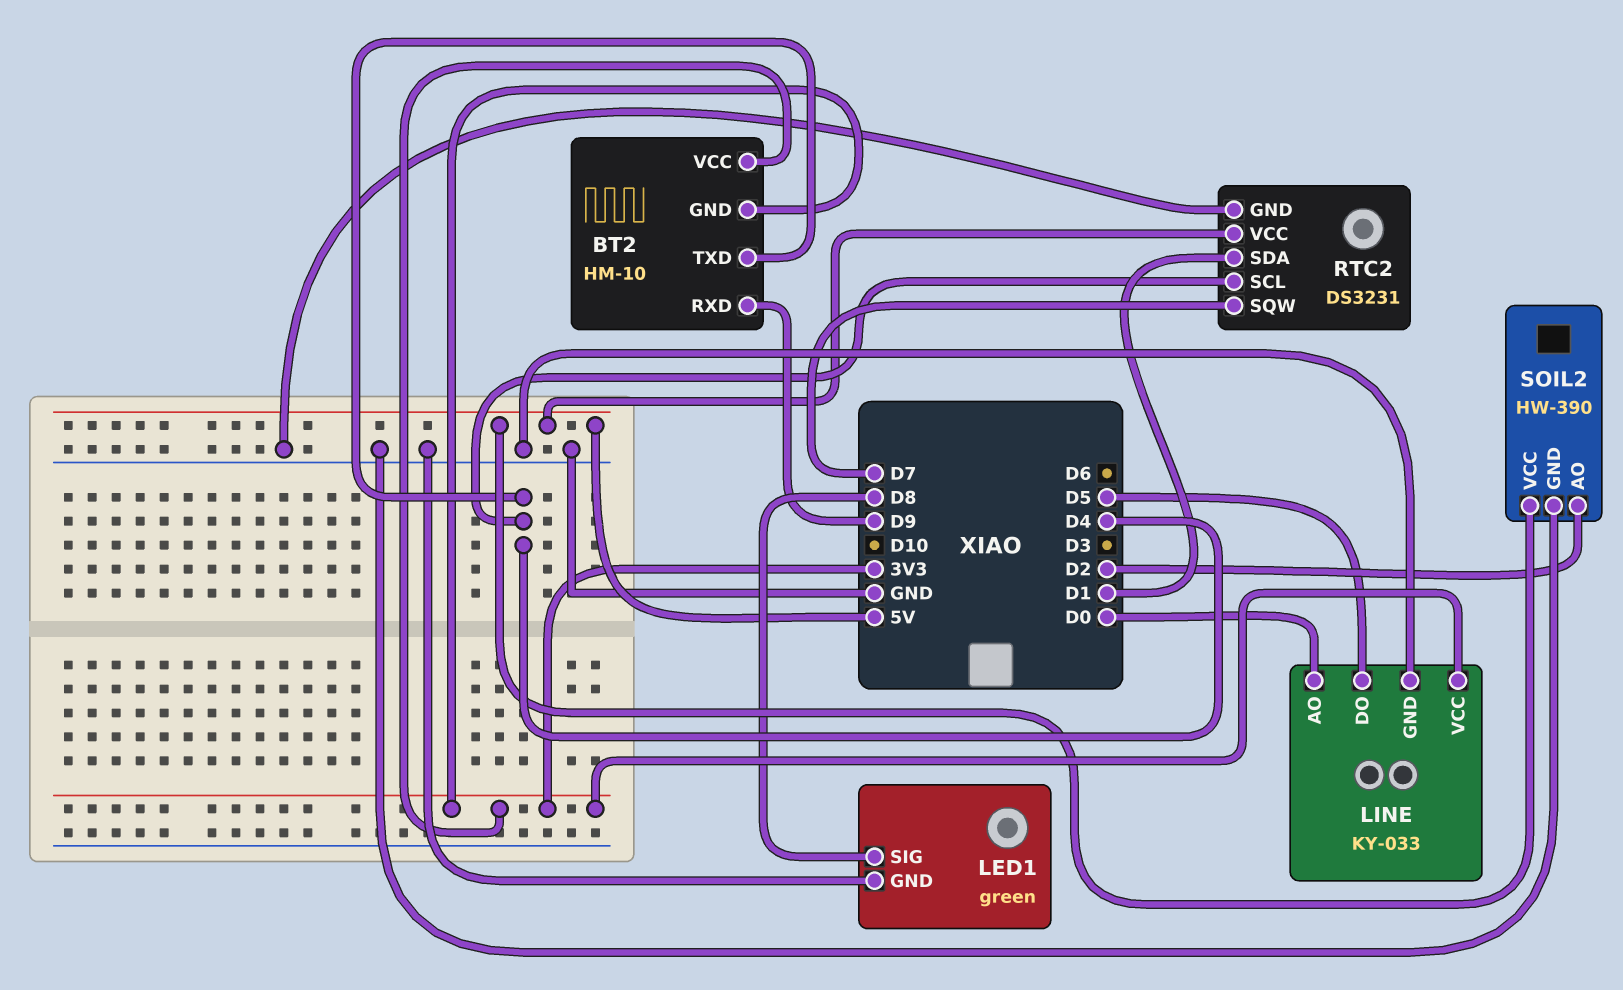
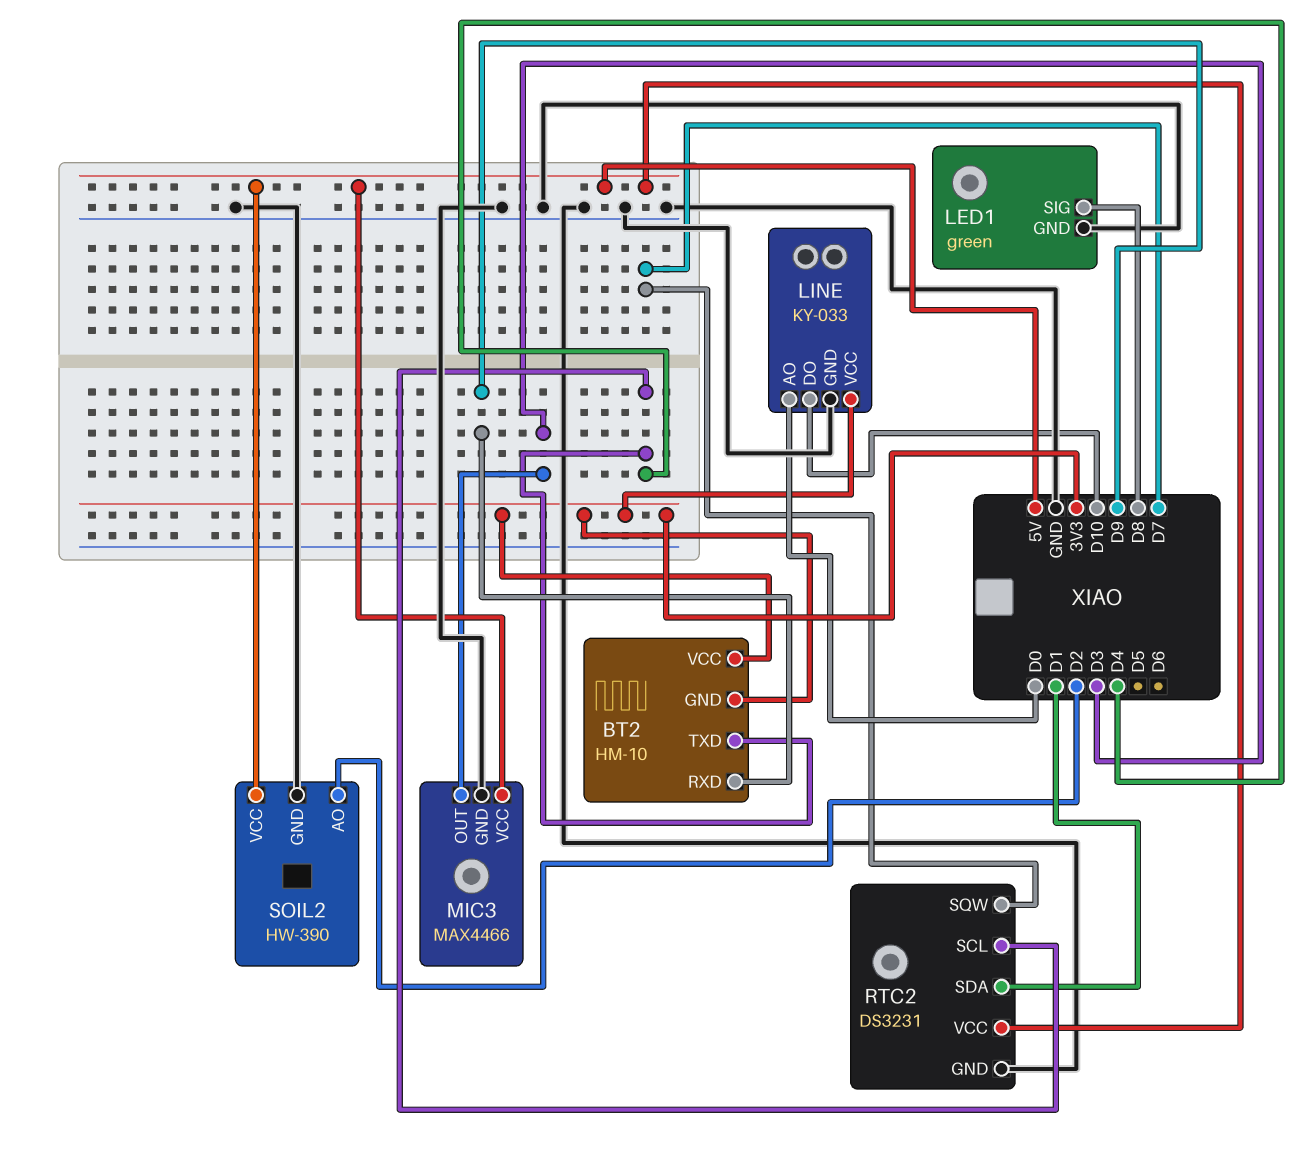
LINE pin DO: D5 -> D10
MIC3: none -> MAX4466
MIC3 pin GND: none -> GND
MIC3 pin OUT: none -> D3
MIC3 pin VCC: none -> 5V

